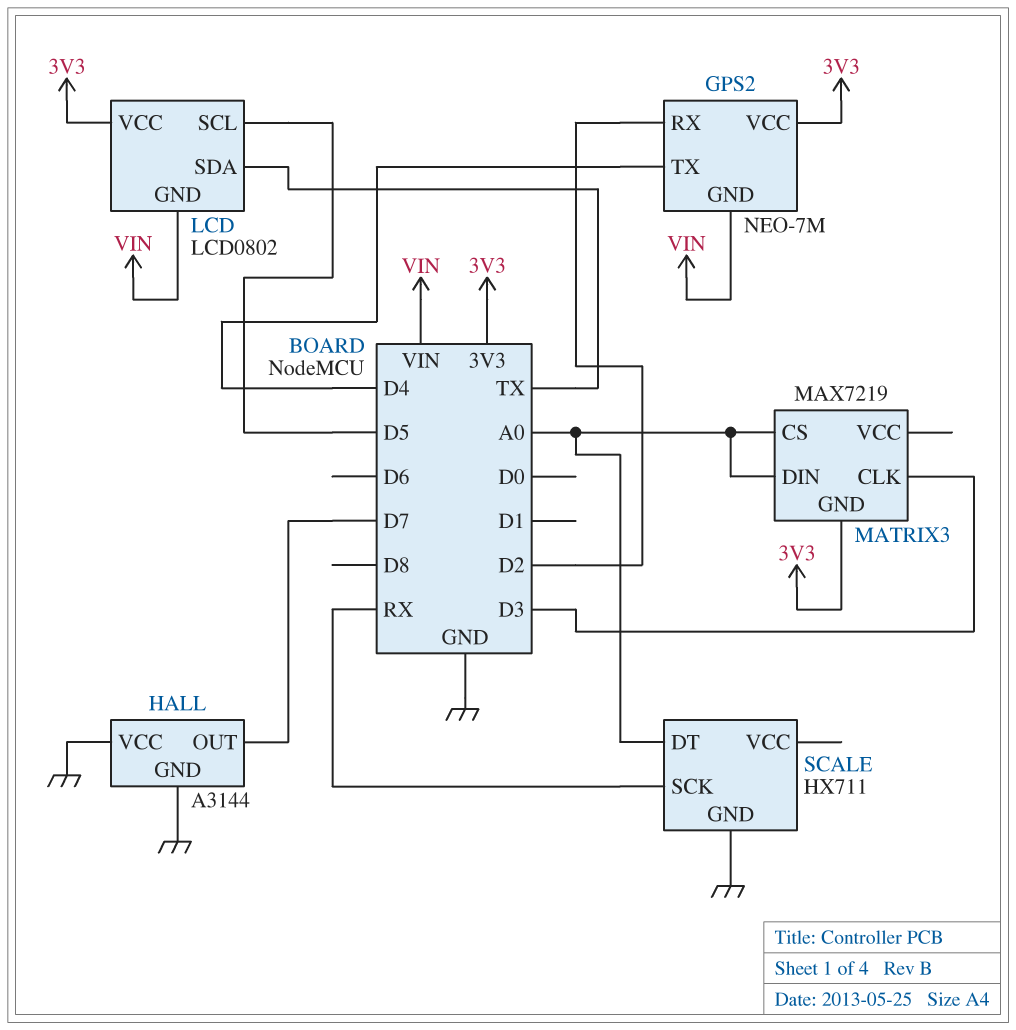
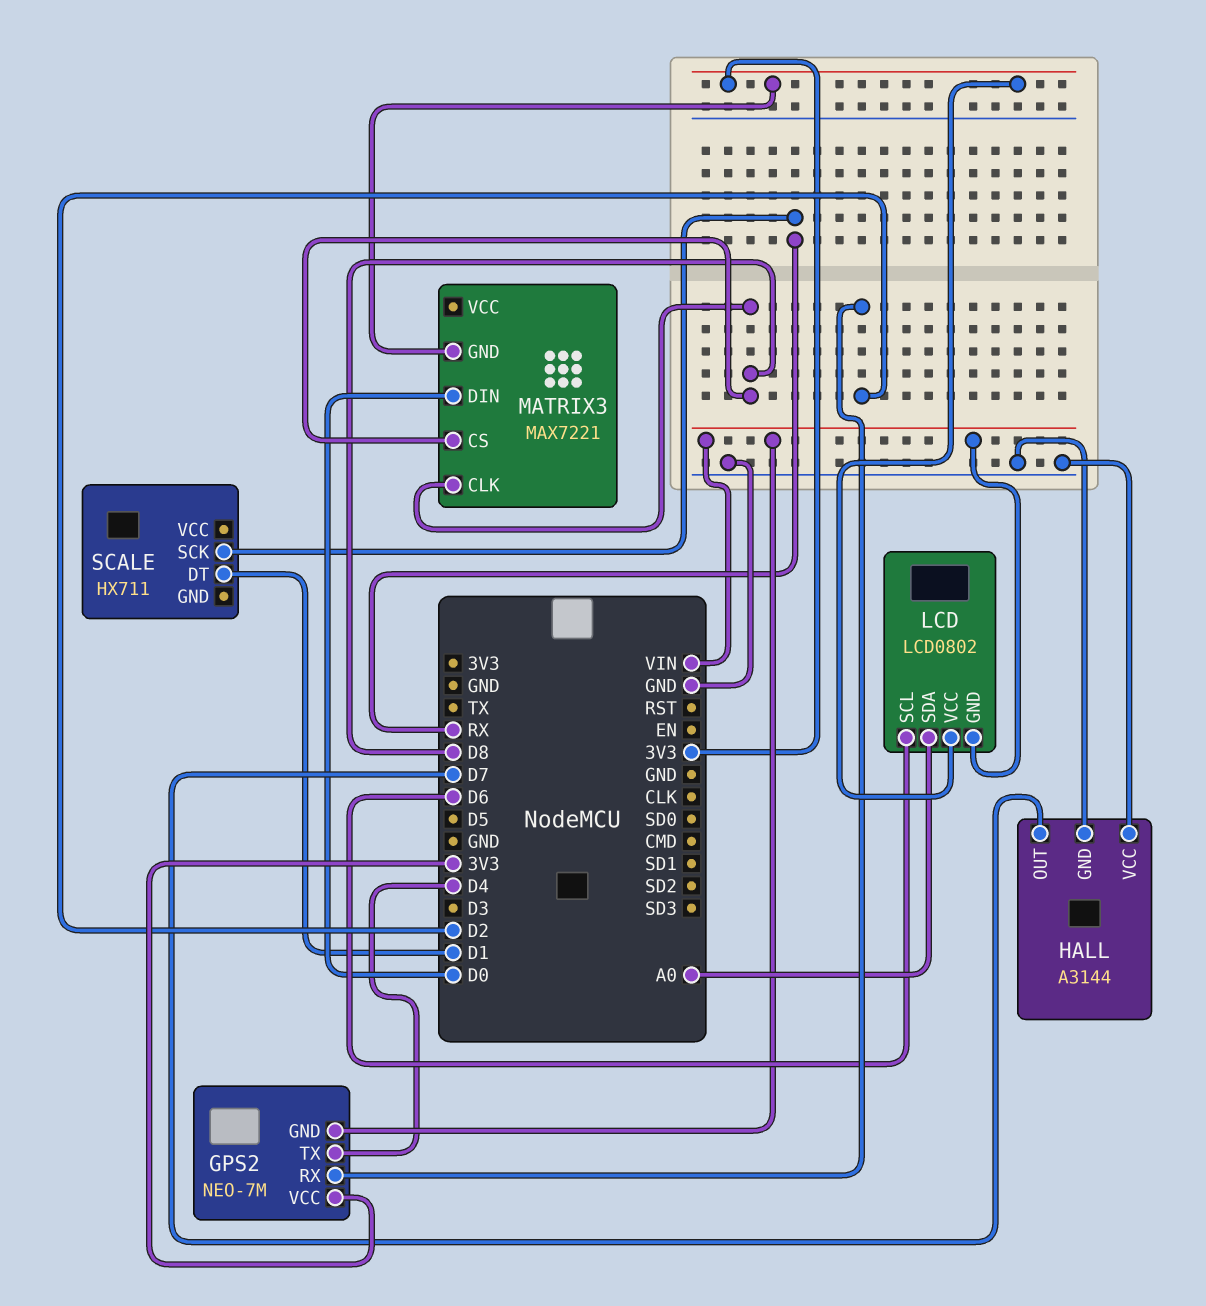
LCD pin SCL: D5 -> D6
LCD pin SDA: TX -> A0
MATRIX3: MAX7219 -> MAX7221
MATRIX3 pin CLK: D3 -> D8
MATRIX3 pin CS: A0 -> D8
MATRIX3 pin DIN: A0 -> D0
SCALE pin DT: A0 -> D1
SCALE pin GND: GND -> none

